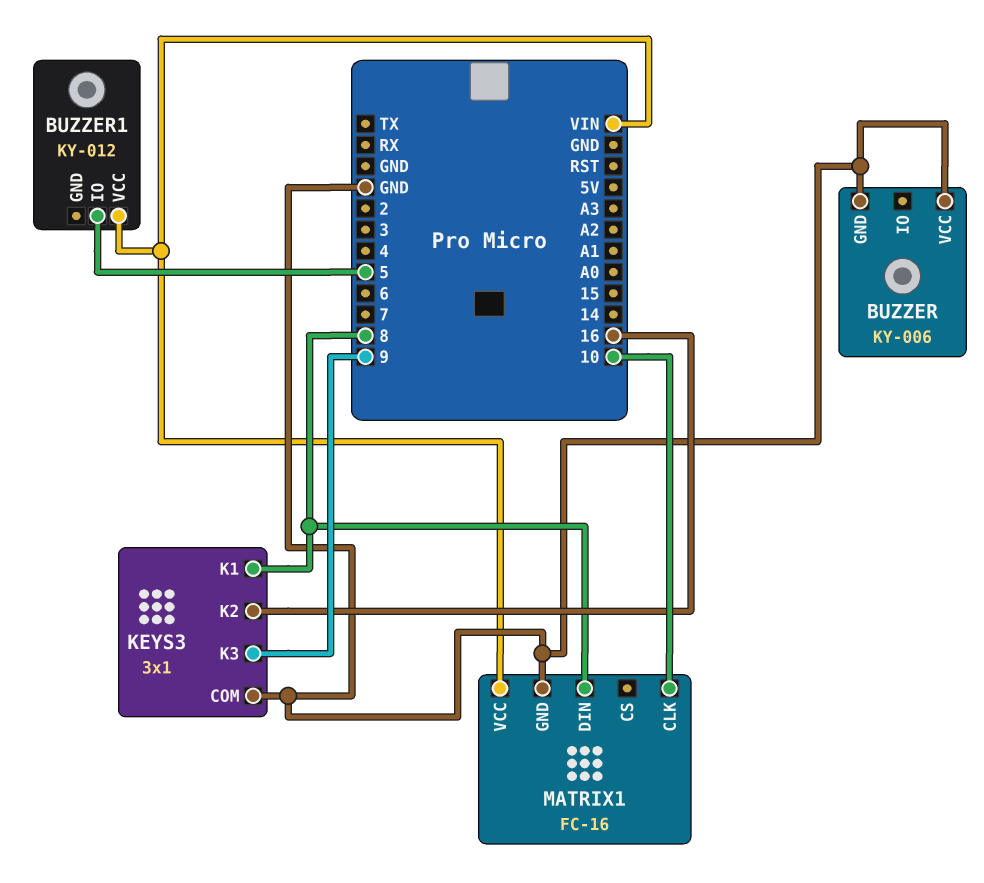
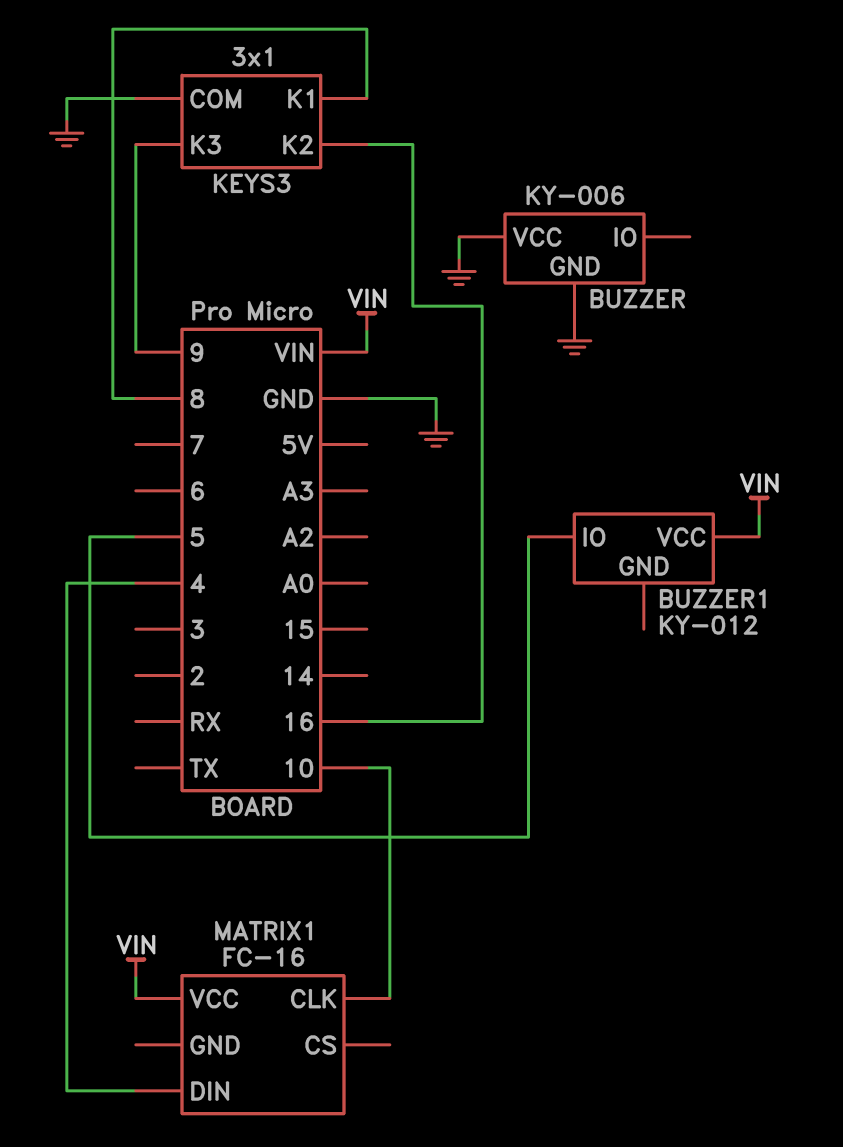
MATRIX1 pin DIN: 8 -> 4
MATRIX1 pin GND: GND -> none

